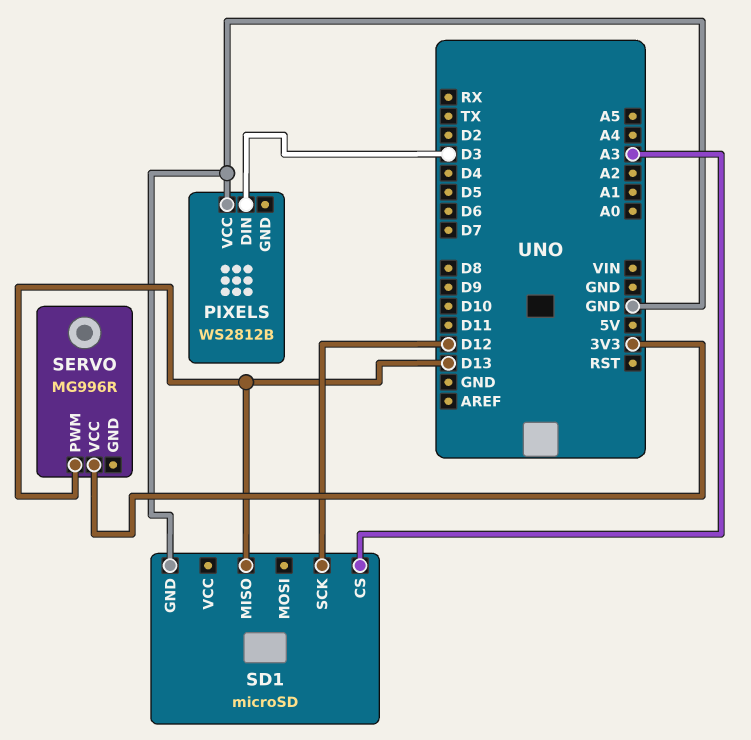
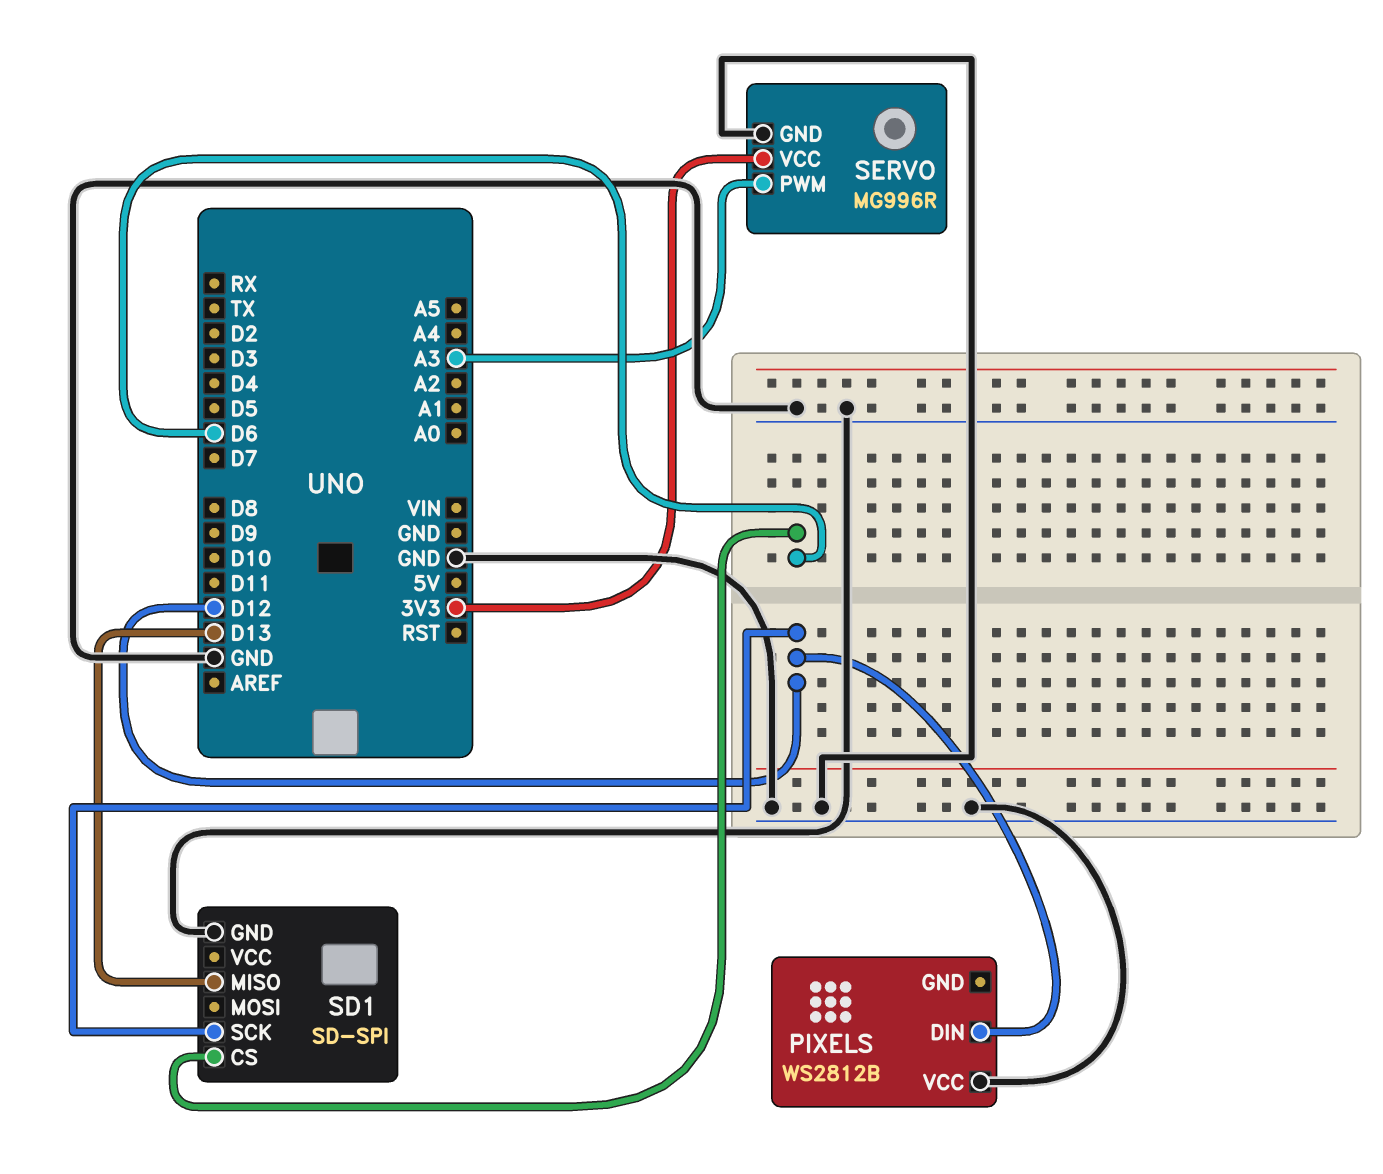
PIXELS pin DIN: D3 -> D12
SD1: microSD -> SD-SPI
SD1 pin CS: A3 -> D6
SERVO pin GND: none -> GND
SERVO pin PWM: D13 -> A3

